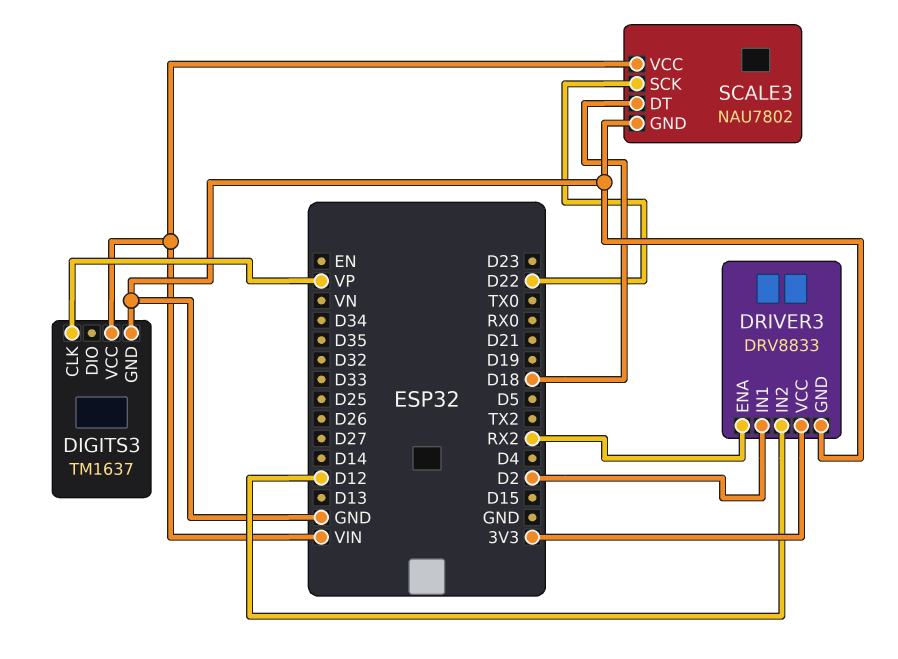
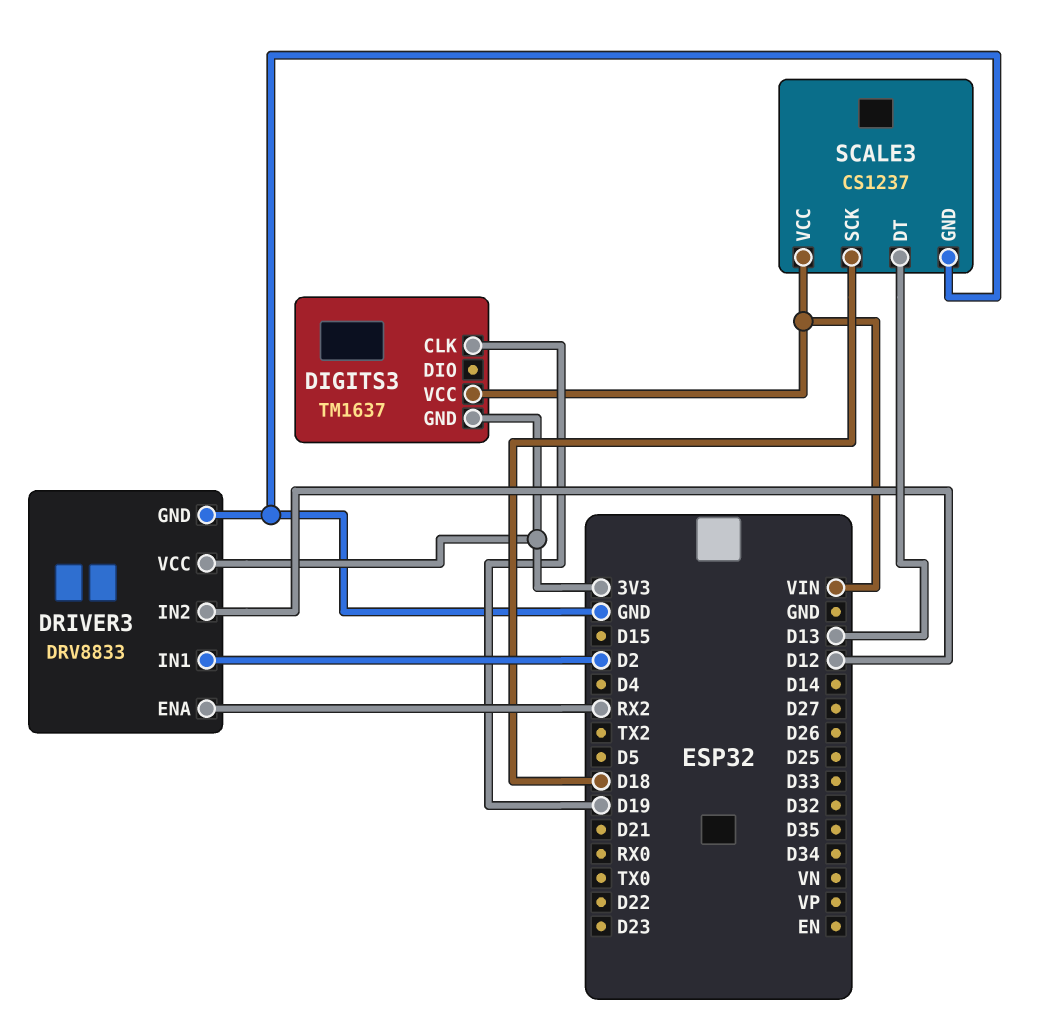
DIGITS3 pin CLK: VP -> D19
DIGITS3 pin GND: GND -> 3V3
SCALE3: NAU7802 -> CS1237
SCALE3 pin DT: D18 -> D13
SCALE3 pin SCK: D22 -> D18

